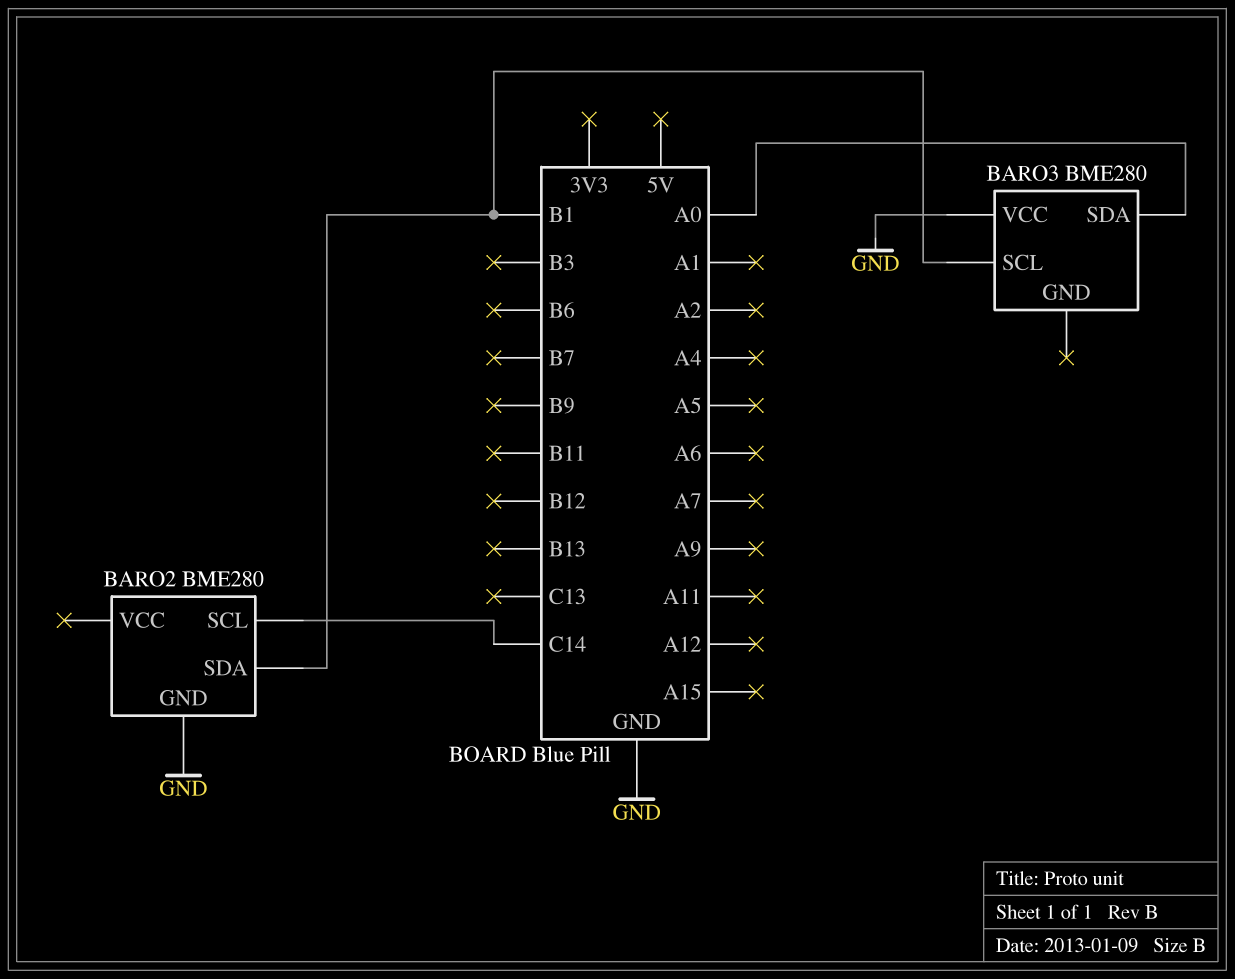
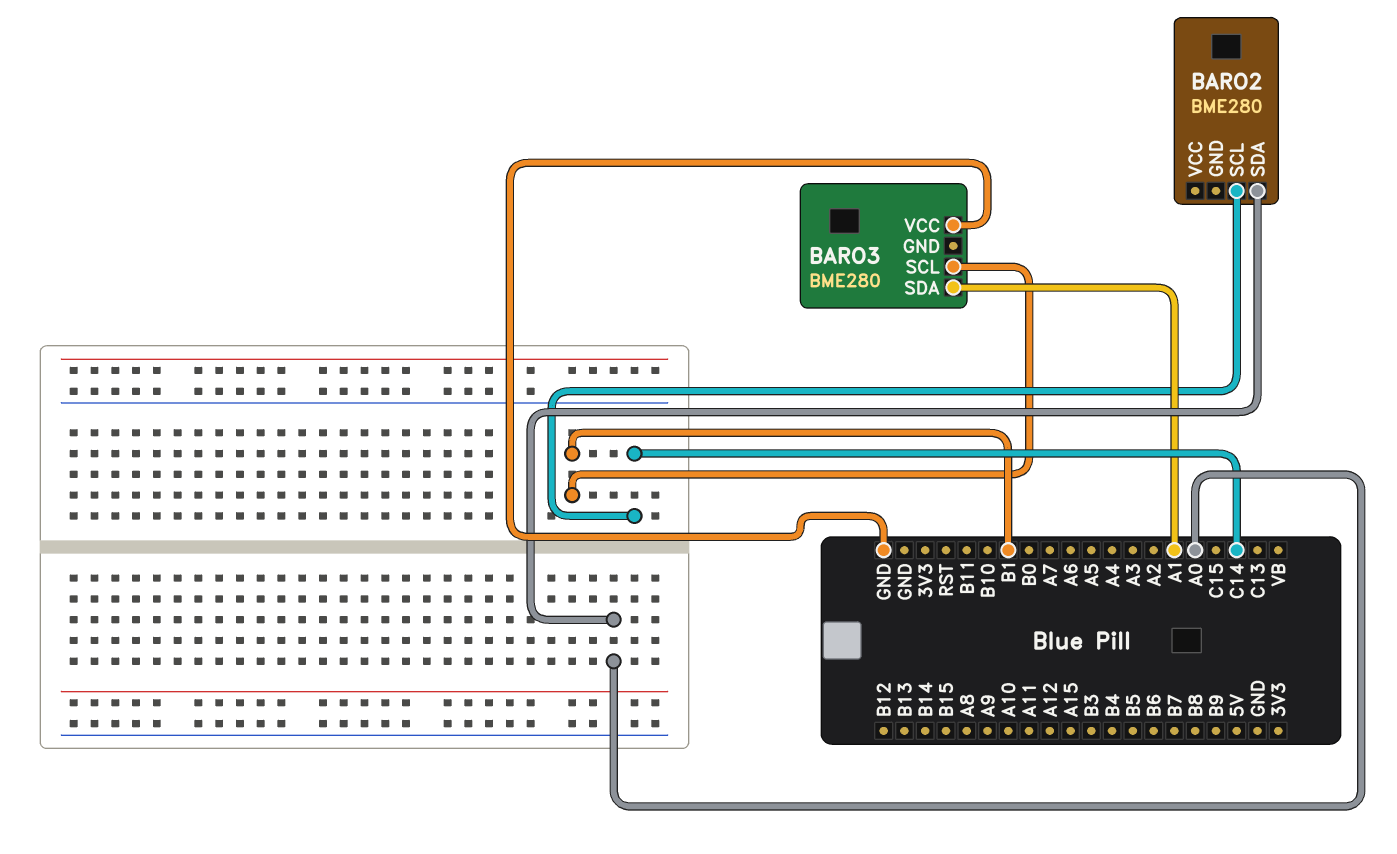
BARO2 pin GND: GND -> none
BARO2 pin SDA: B1 -> A0
BARO3 pin SDA: A0 -> A1

